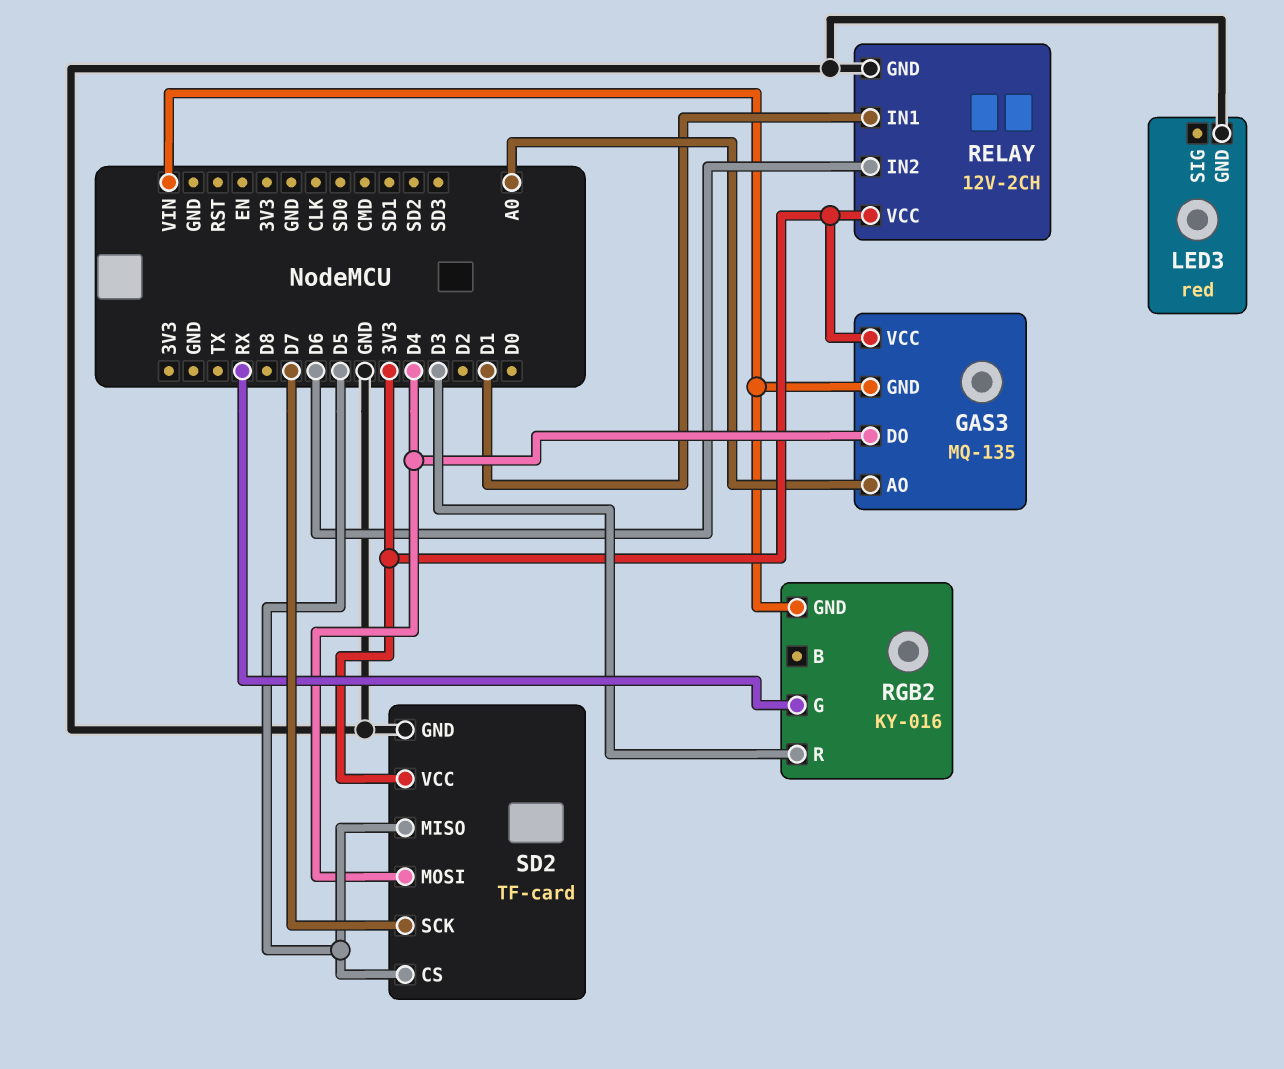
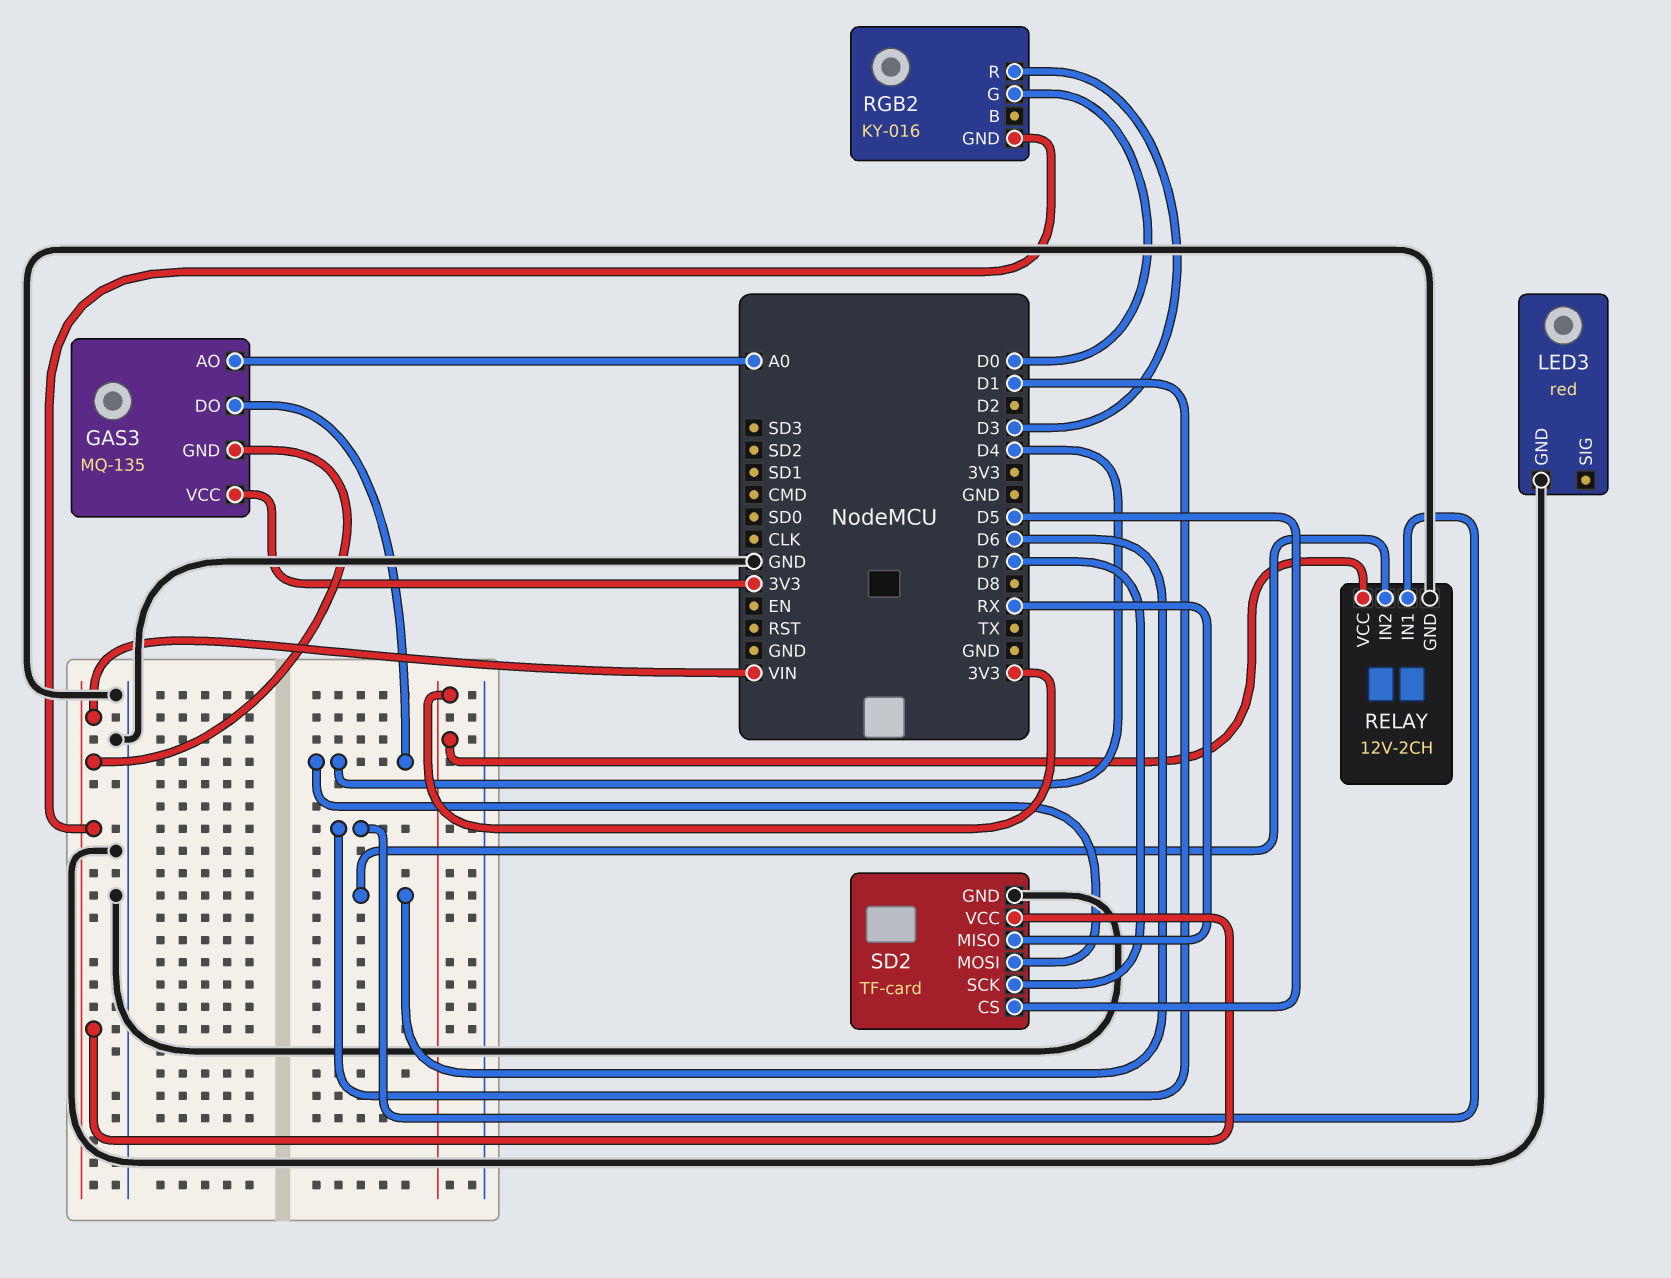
RGB2 pin G: RX -> D0
SD2 pin MISO: D5 -> RX
SD2 pin VCC: 3V3 -> VIN

